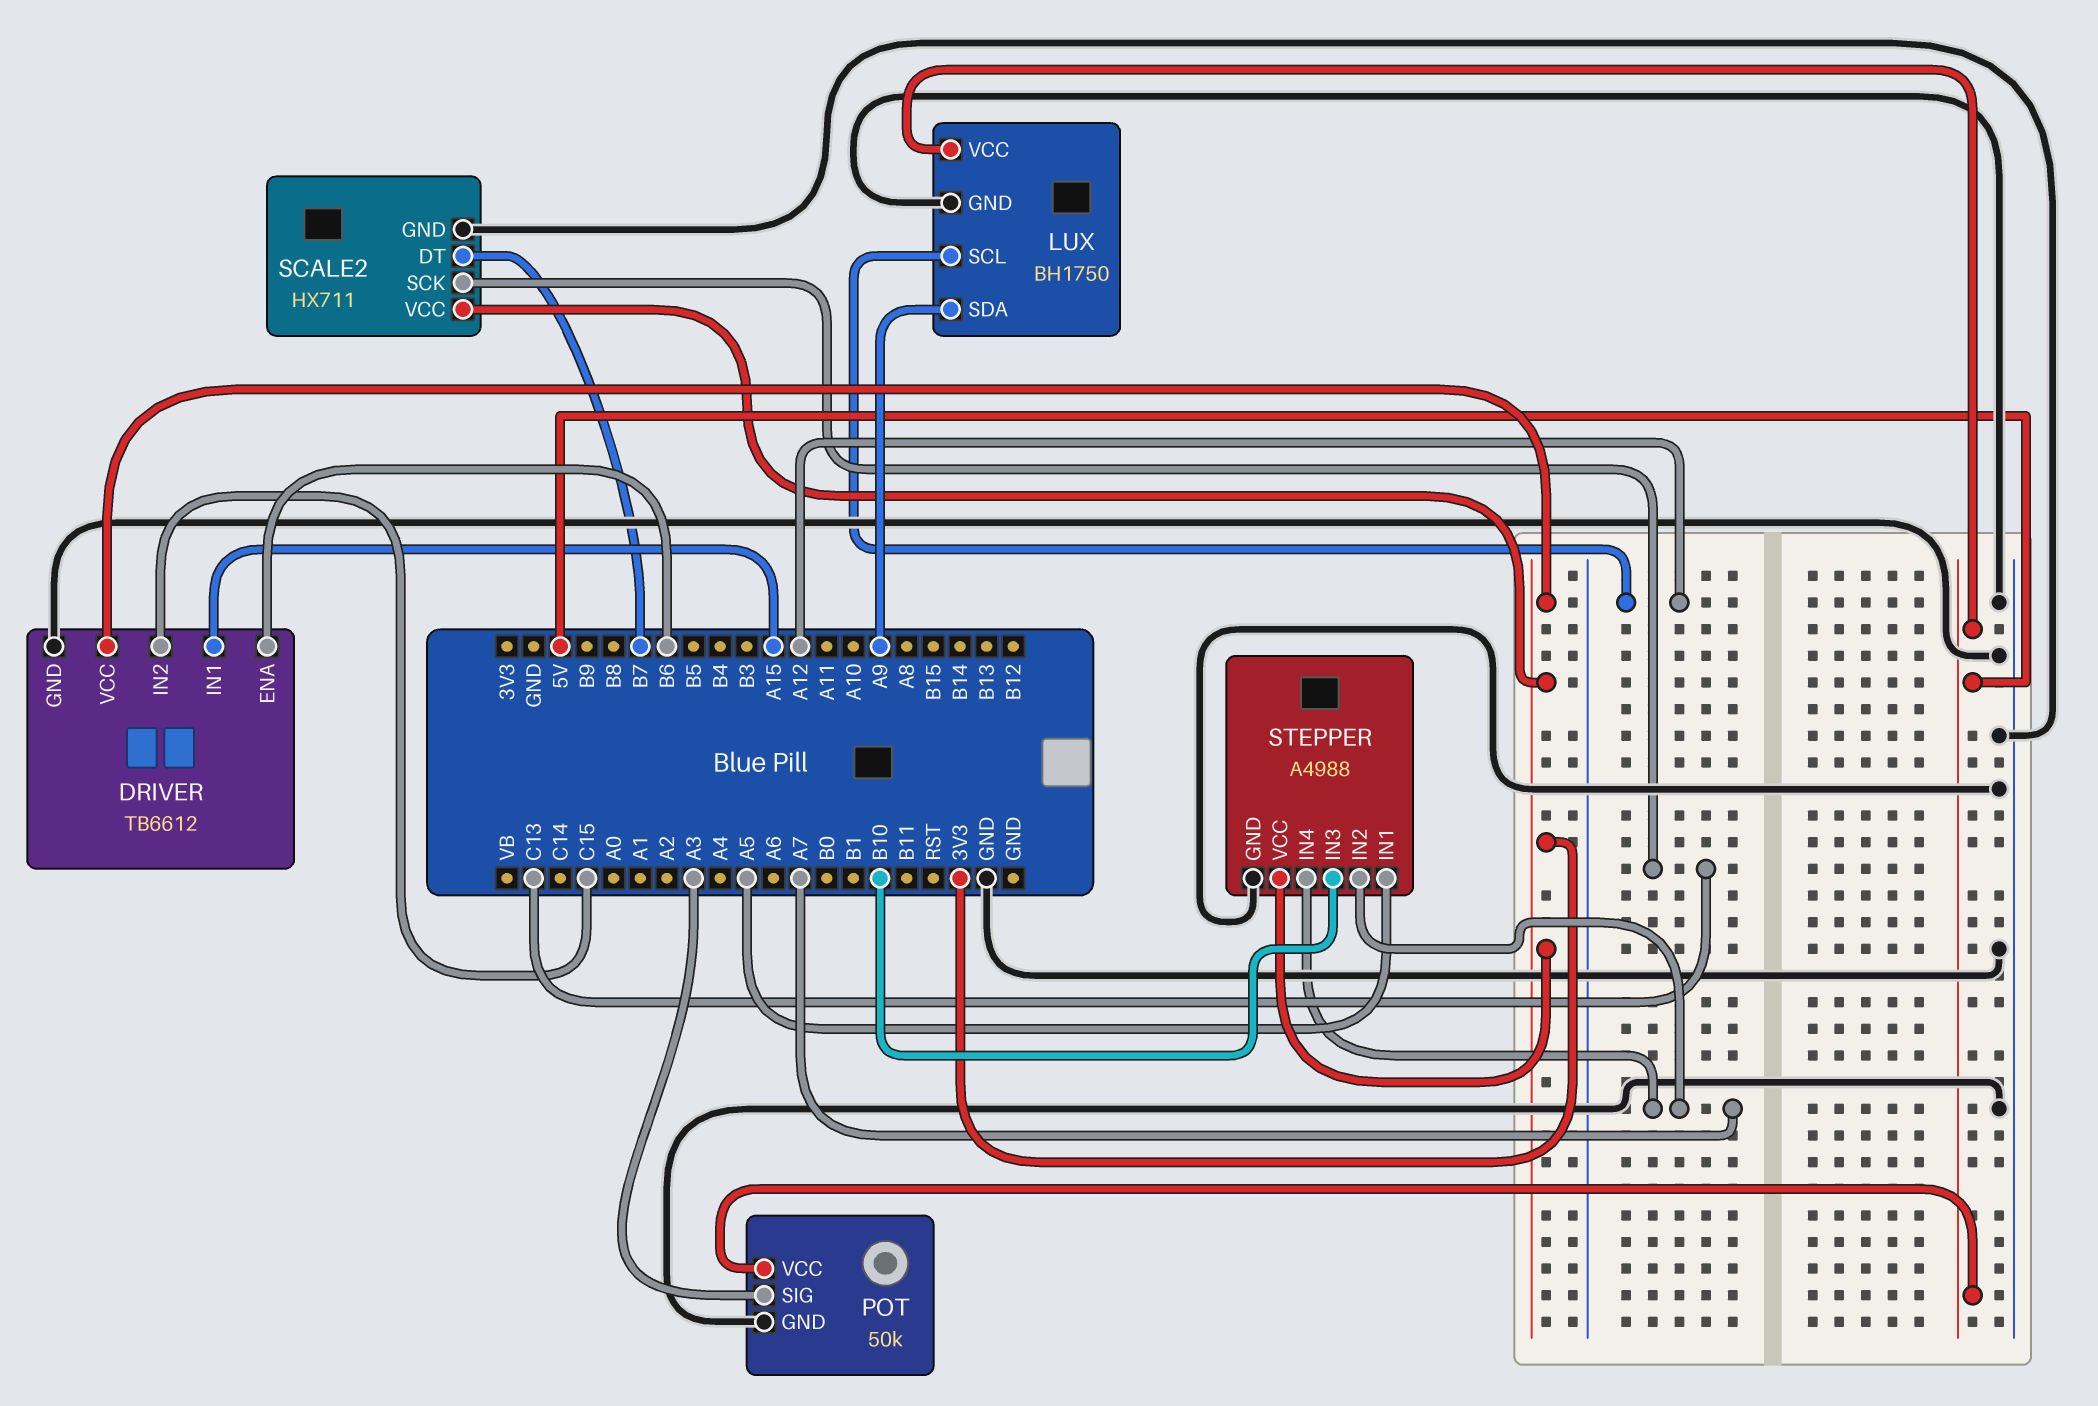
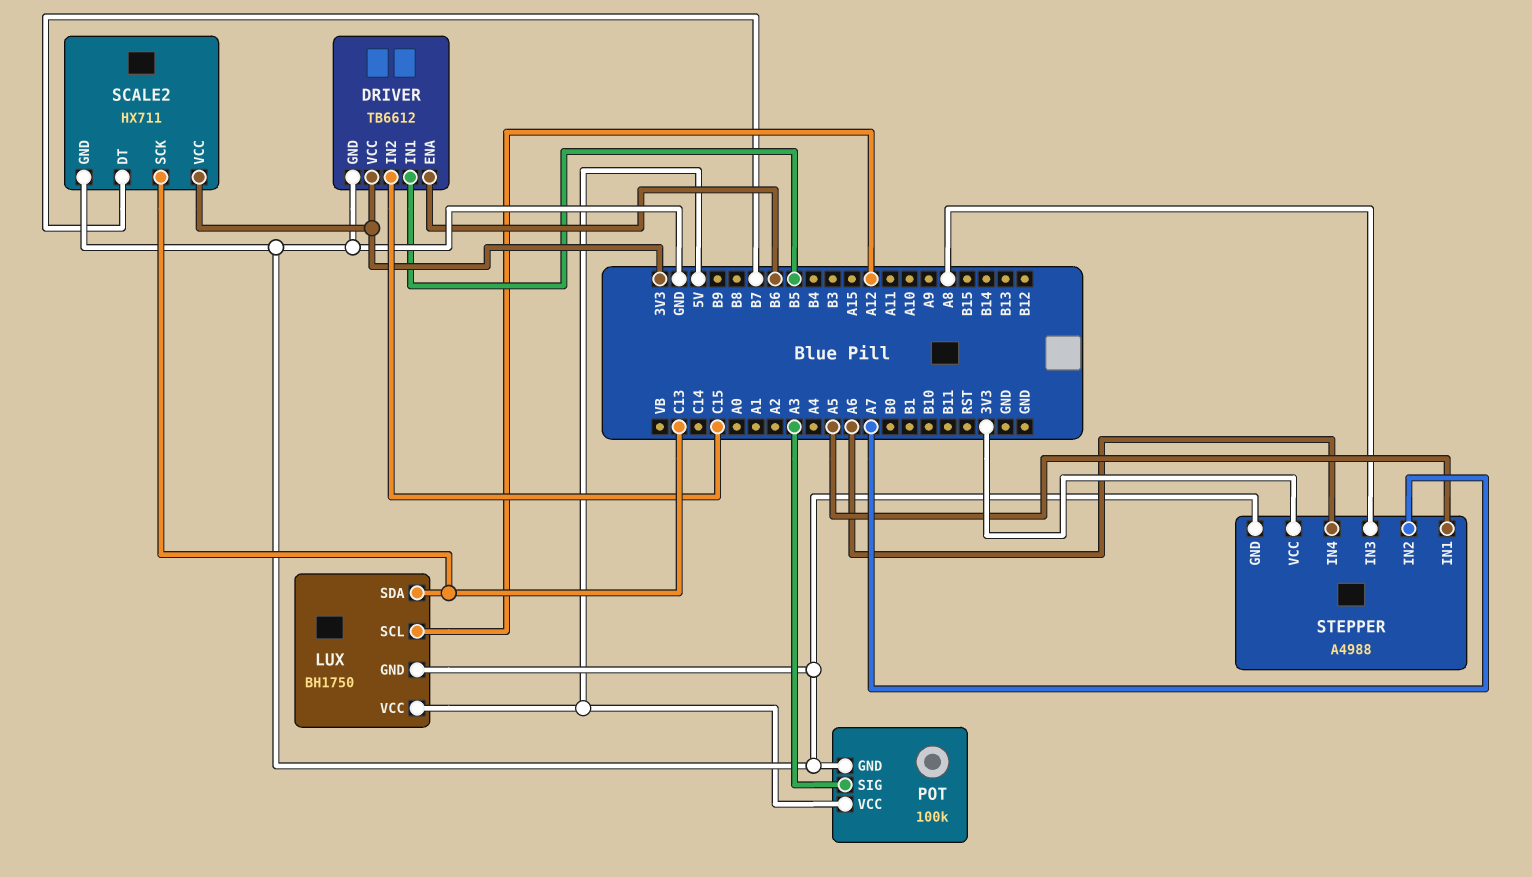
DRIVER pin IN1: A15 -> B5
LUX pin SDA: A9 -> C13
POT: 50k -> 100k
STEPPER pin IN3: B10 -> A8
STEPPER pin IN4: A7 -> A6

